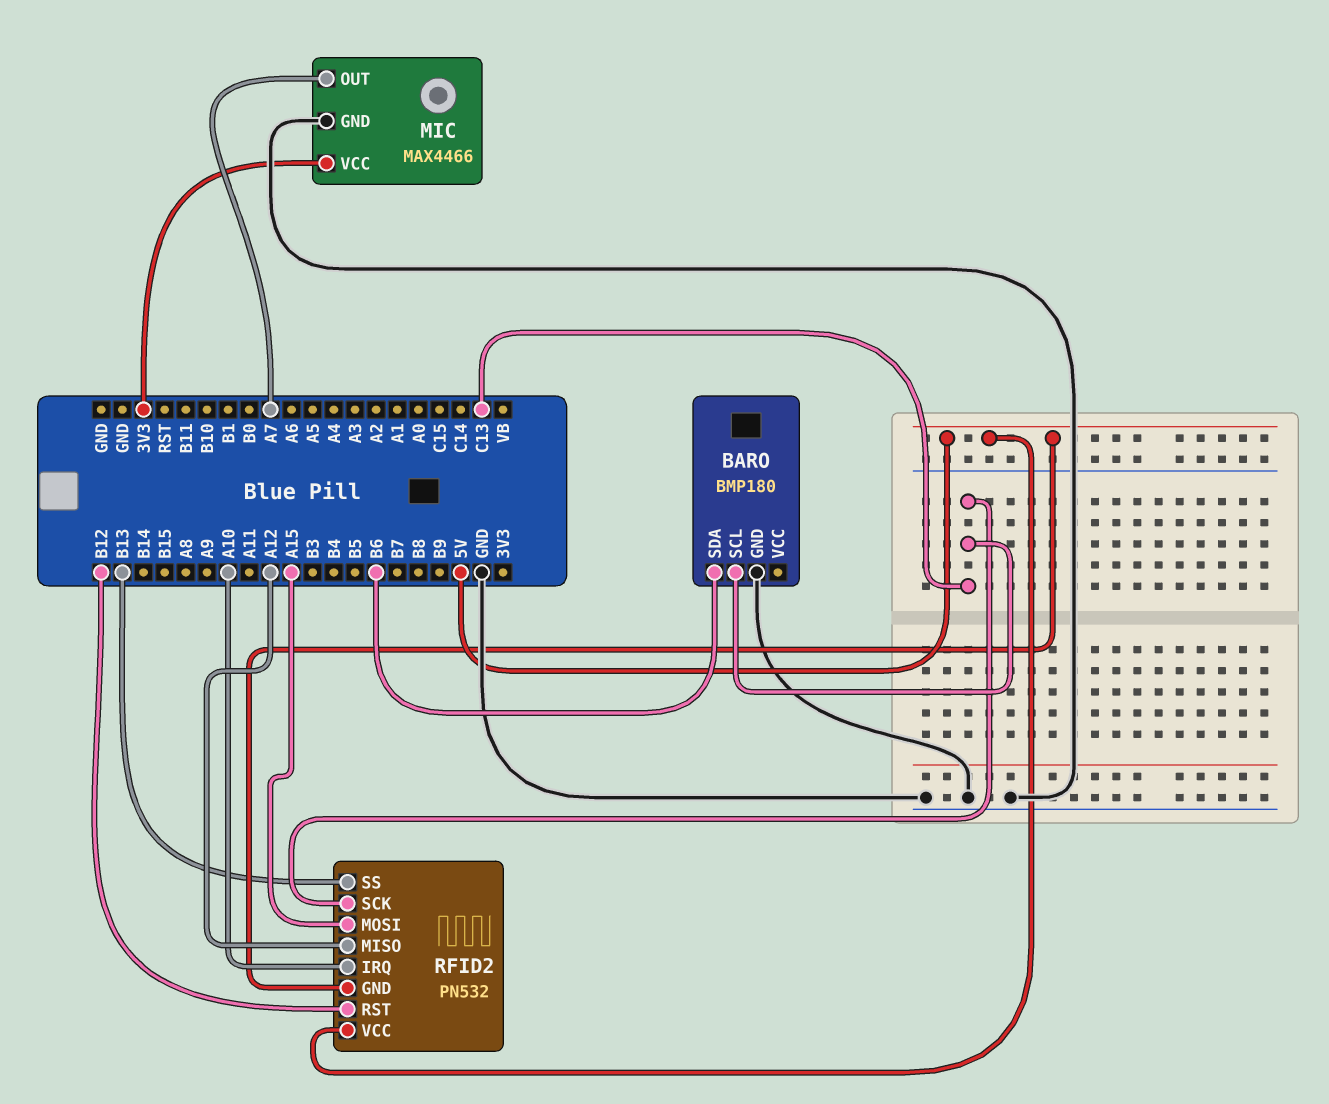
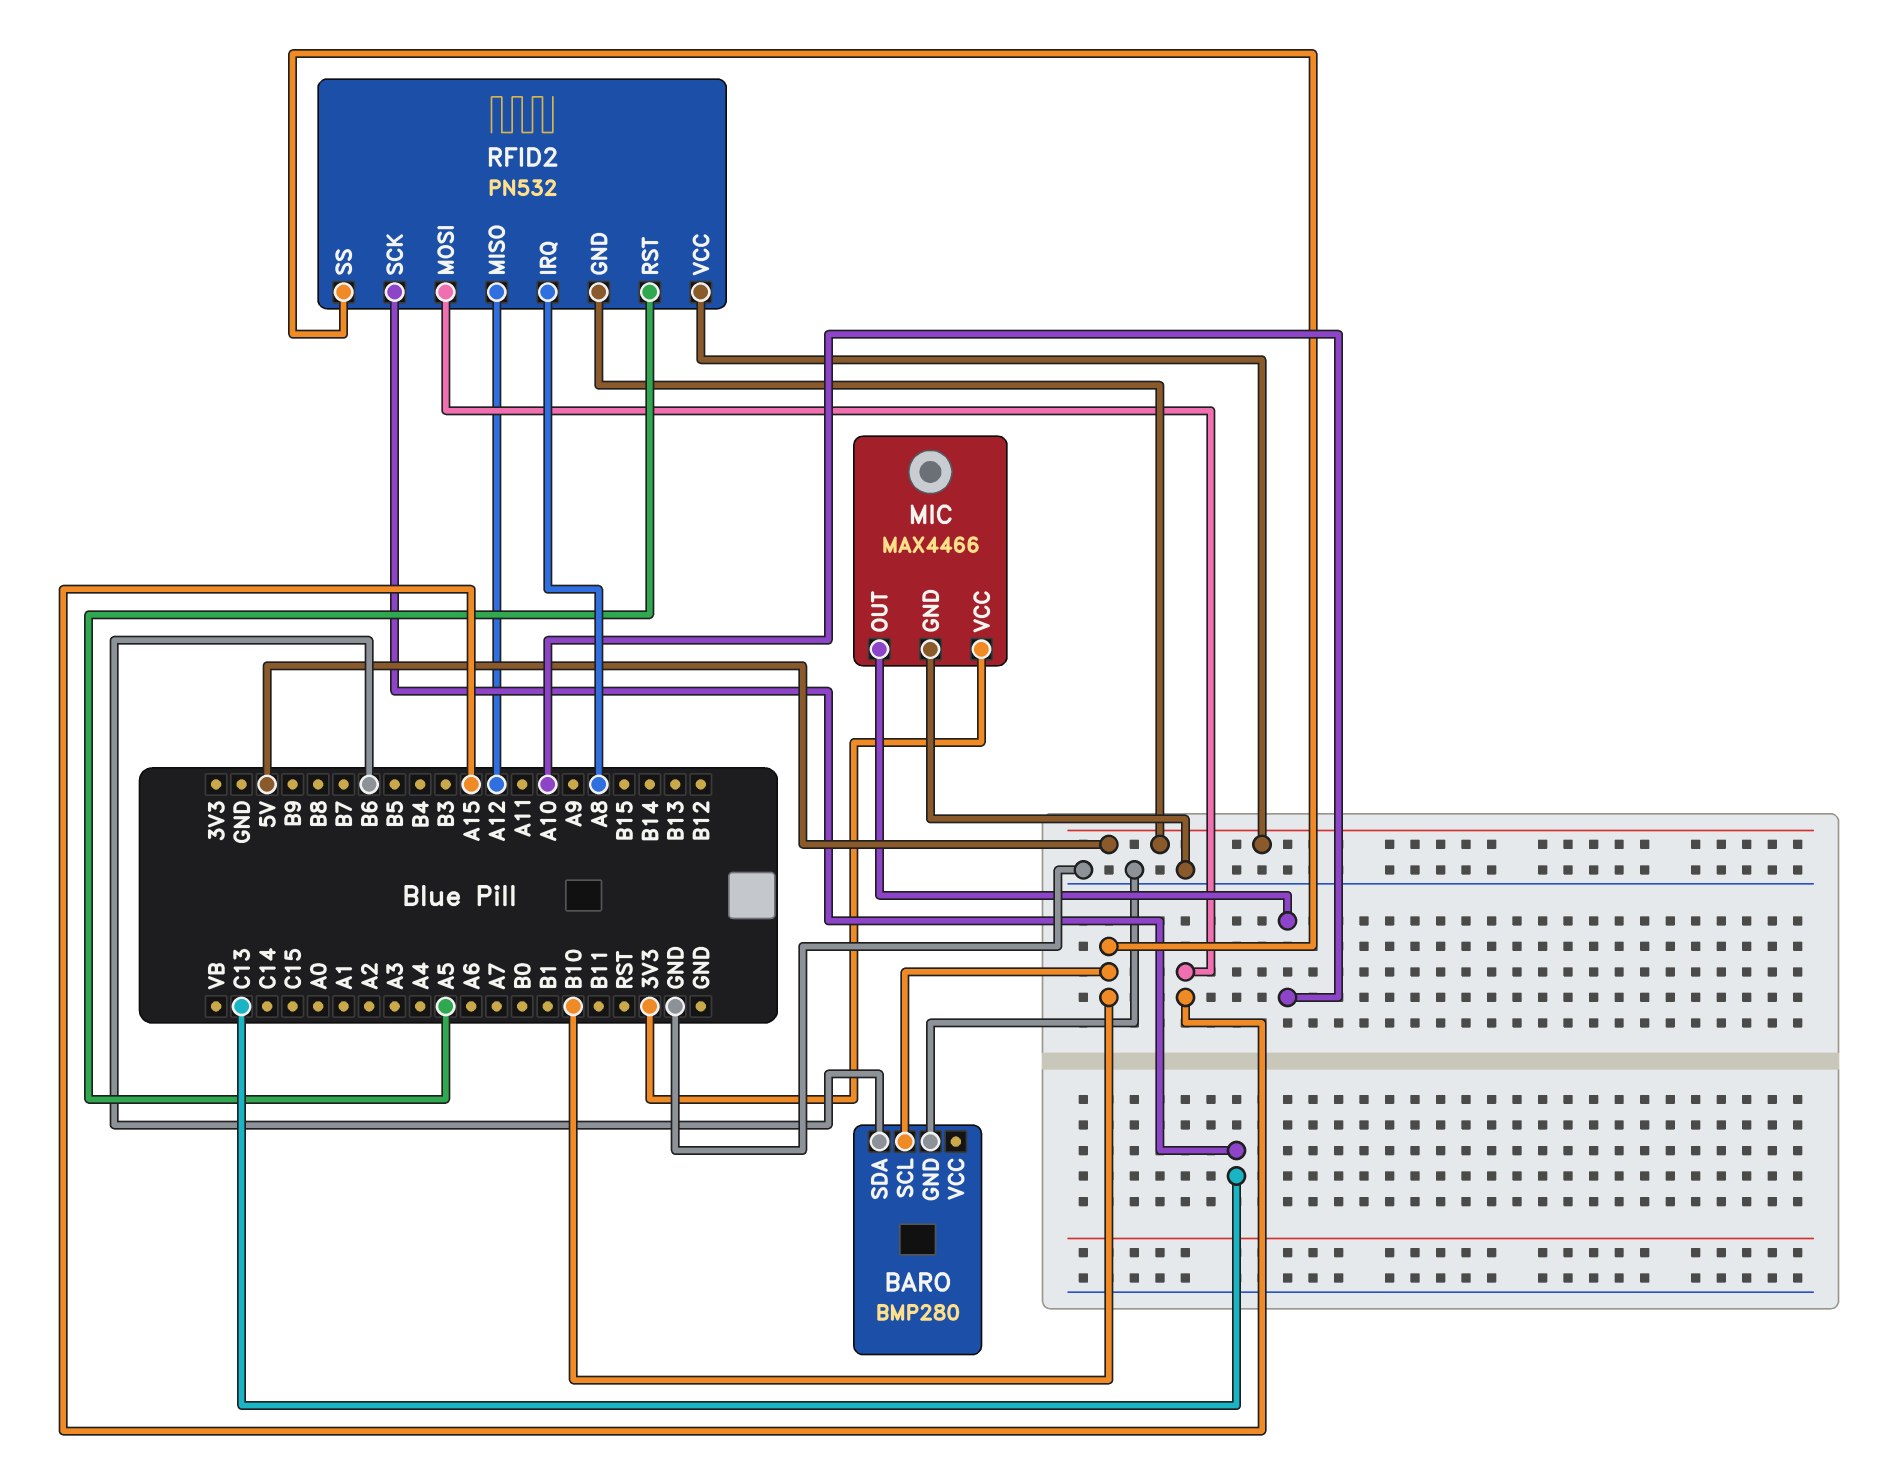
BARO: BMP180 -> BMP280
BARO pin SCL: C13 -> B10
MIC pin OUT: A7 -> A10
RFID2 pin IRQ: A10 -> A8
RFID2 pin RST: B12 -> A5
RFID2 pin SS: B13 -> B10

